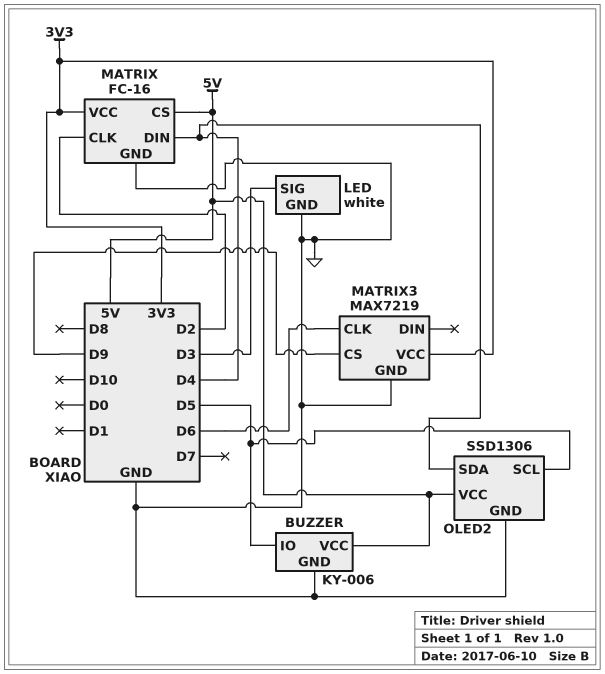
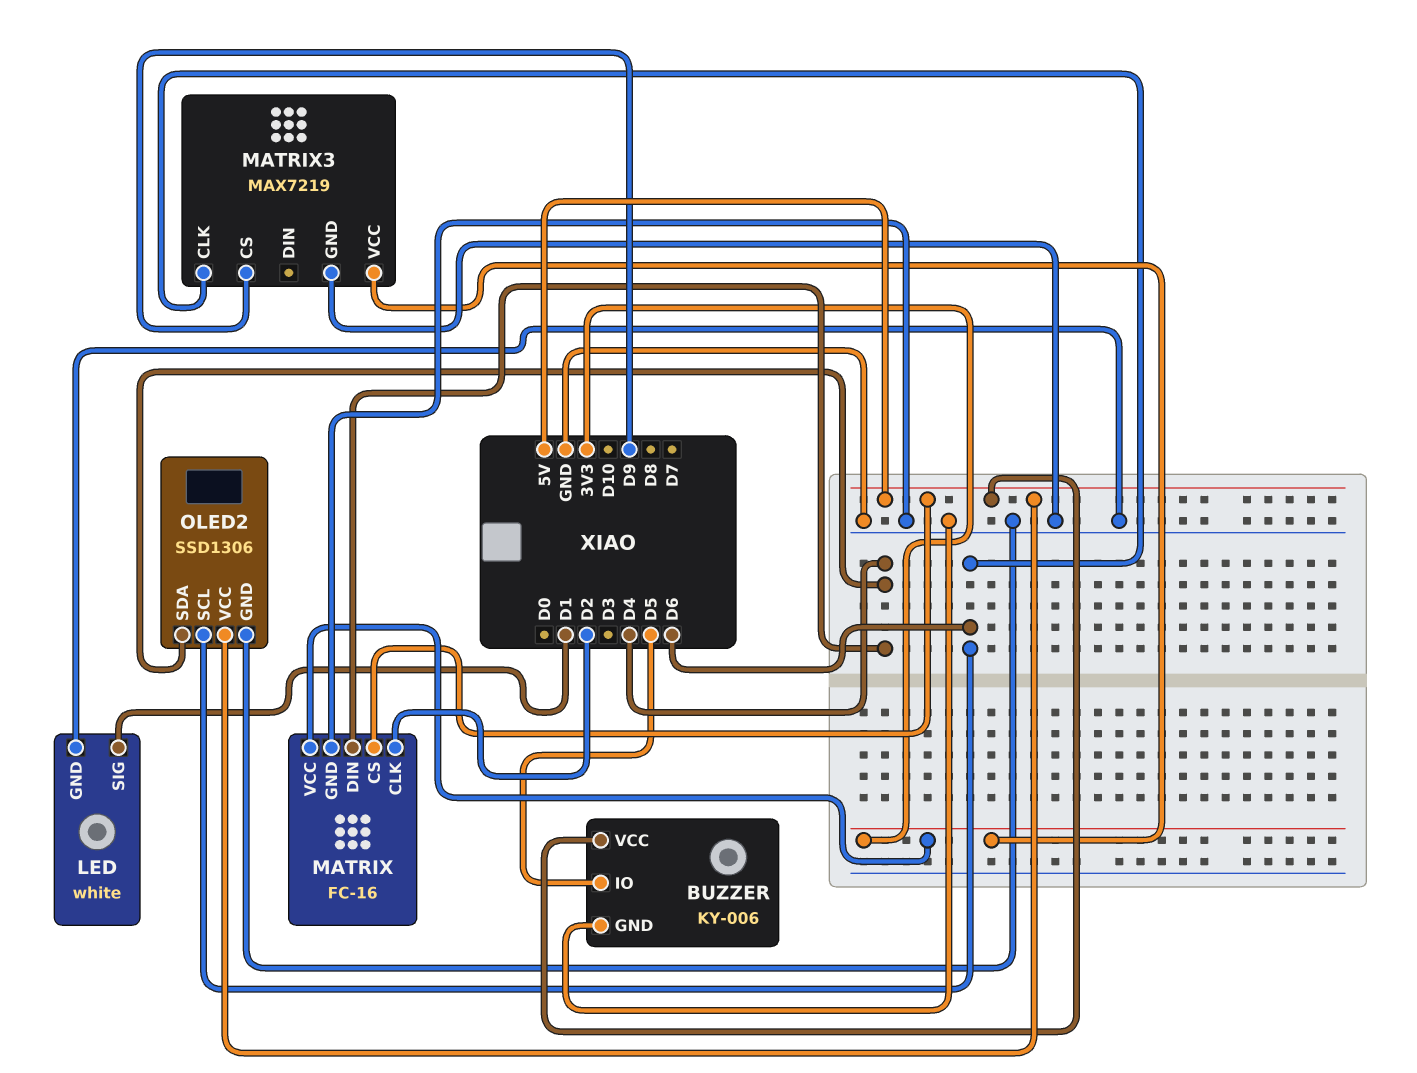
LED pin SIG: D3 -> D1
OLED2 pin SCL: D5 -> D6

